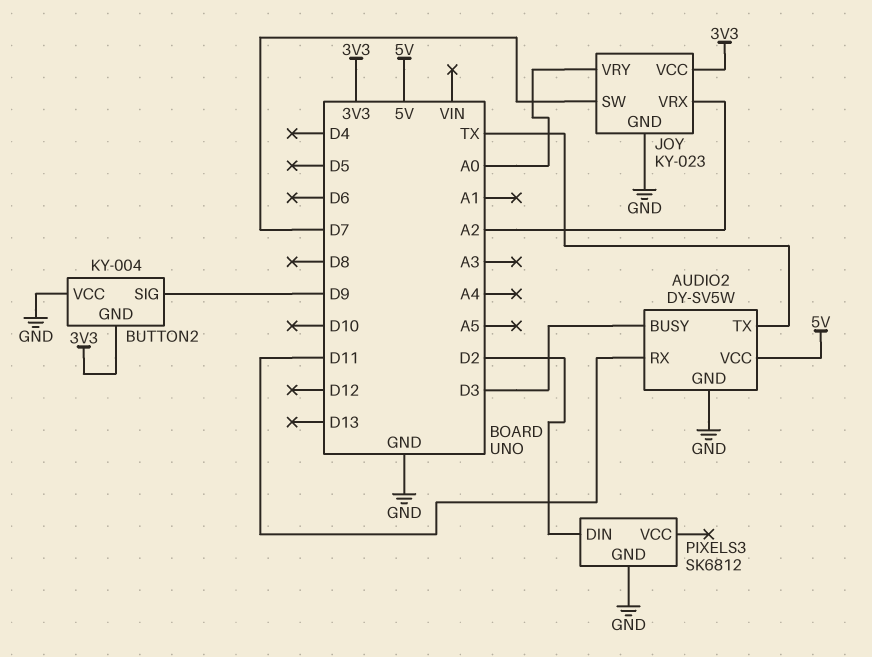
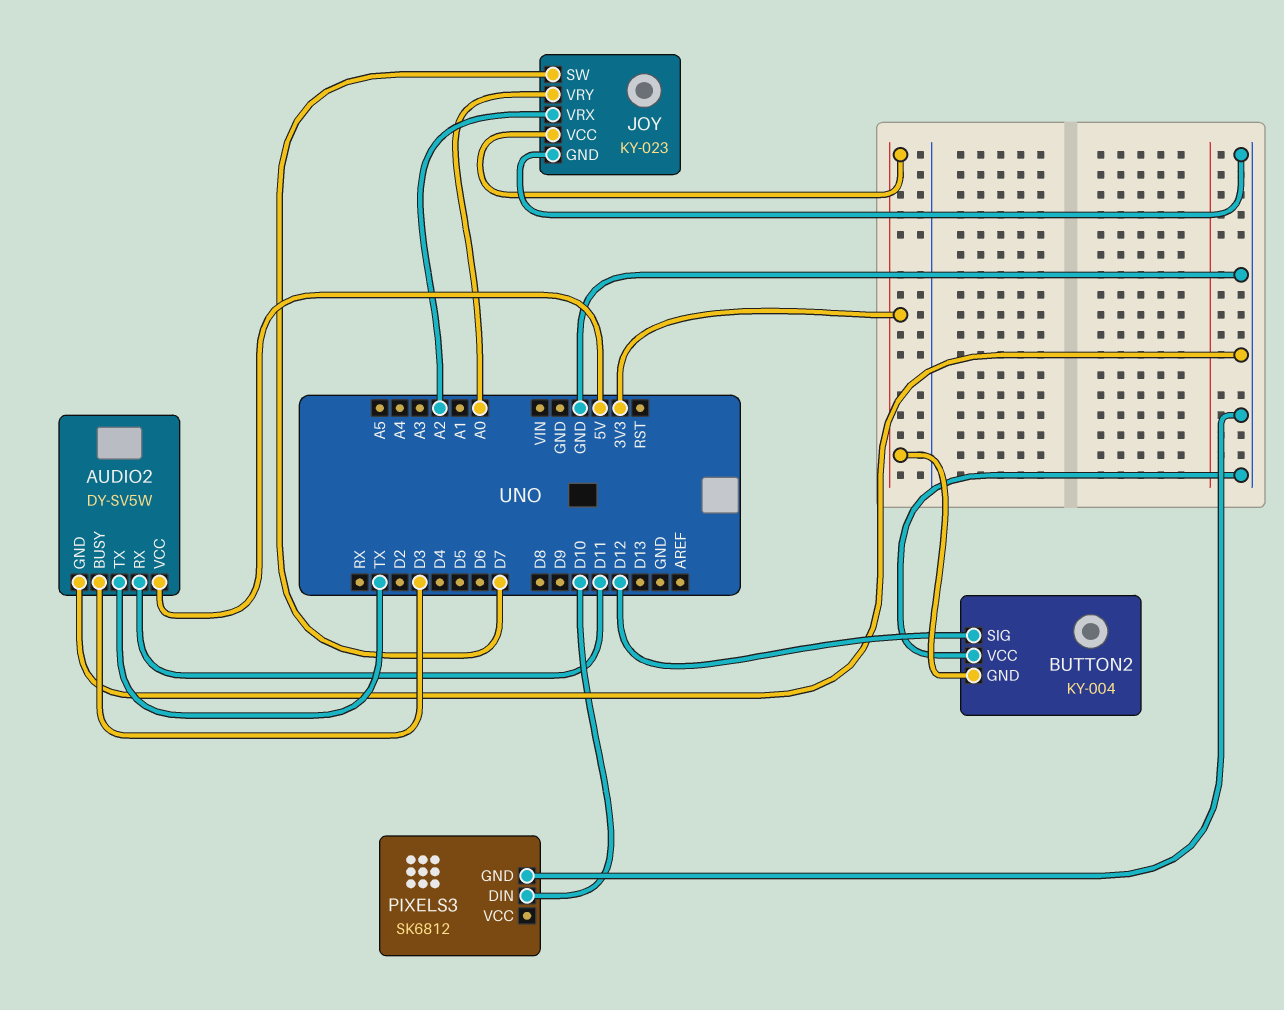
BUTTON2 pin SIG: D9 -> D12
PIXELS3 pin DIN: D2 -> D10

